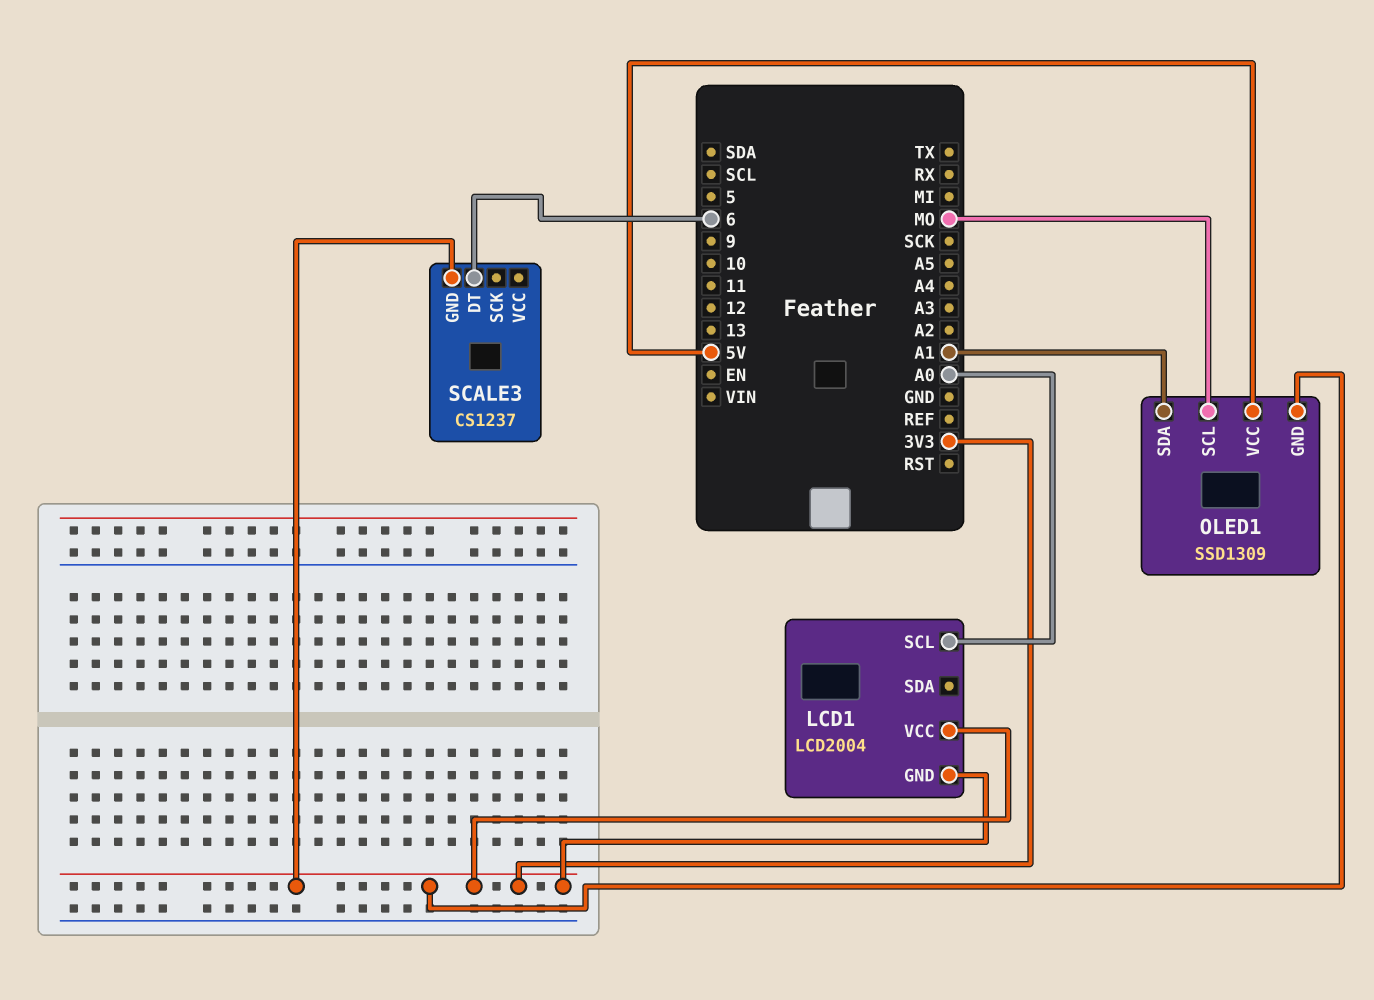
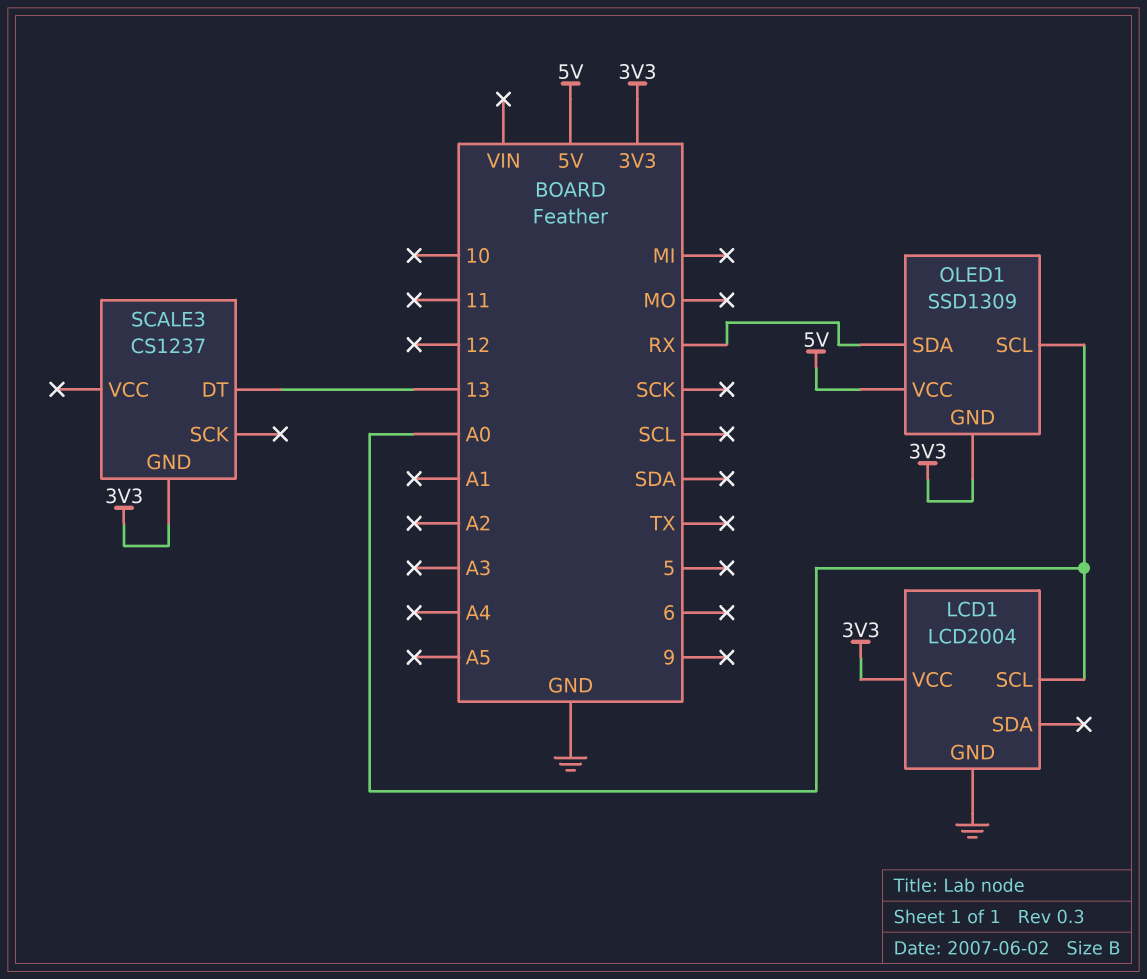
LCD1 pin GND: 3V3 -> GND
OLED1 pin SCL: MO -> A0
OLED1 pin SDA: A1 -> RX
SCALE3 pin DT: 6 -> 13

